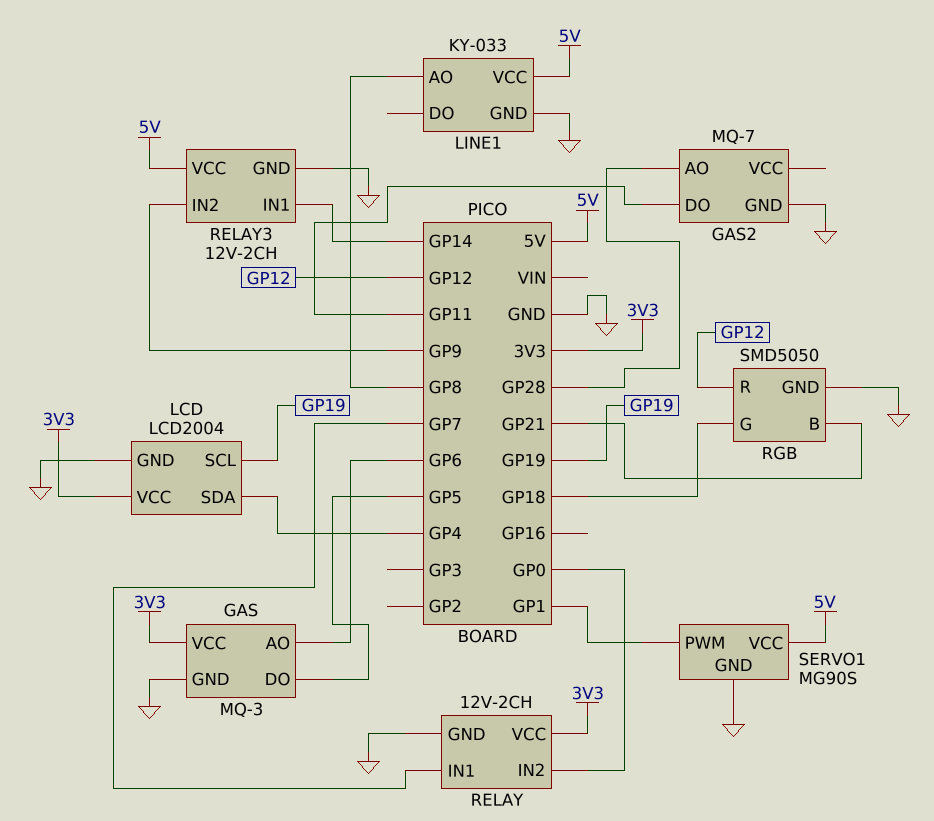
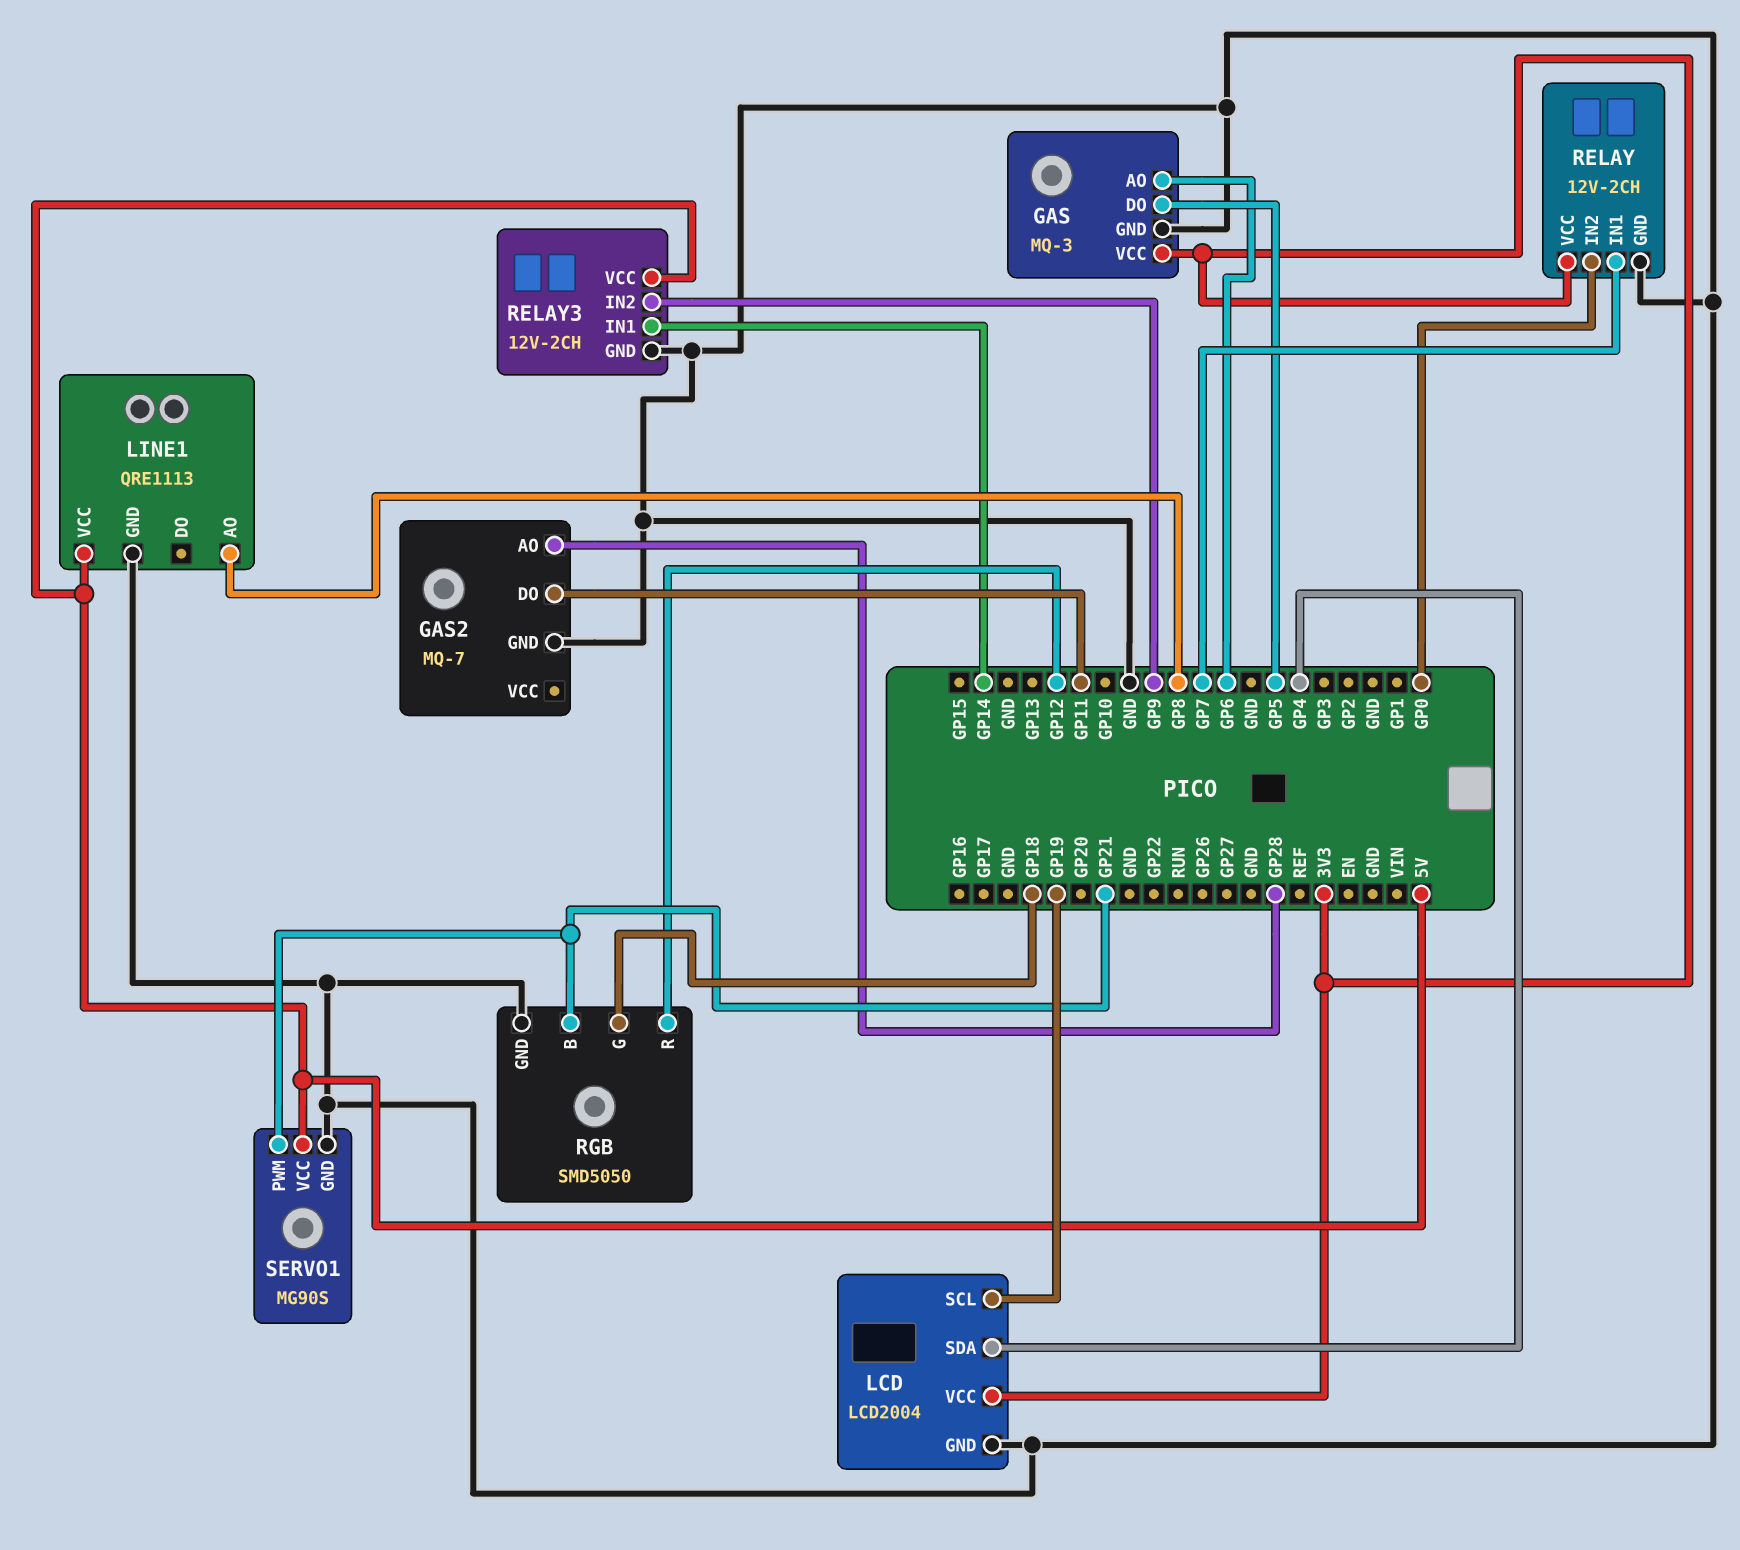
LINE1: KY-033 -> QRE1113
SERVO1 pin PWM: GP1 -> GP21

